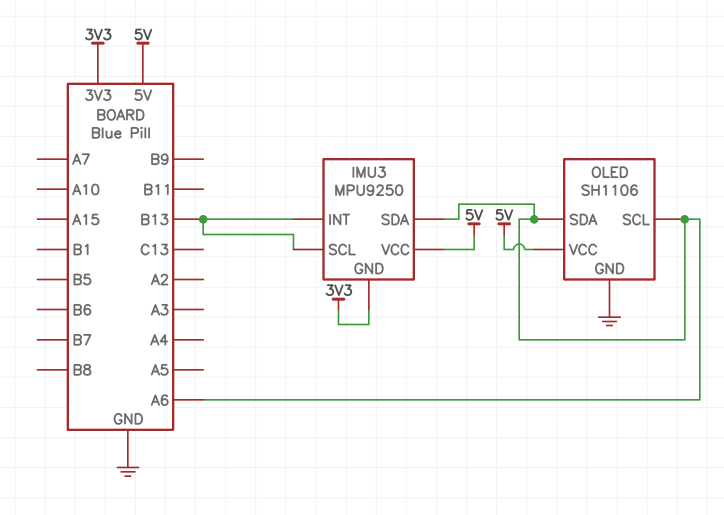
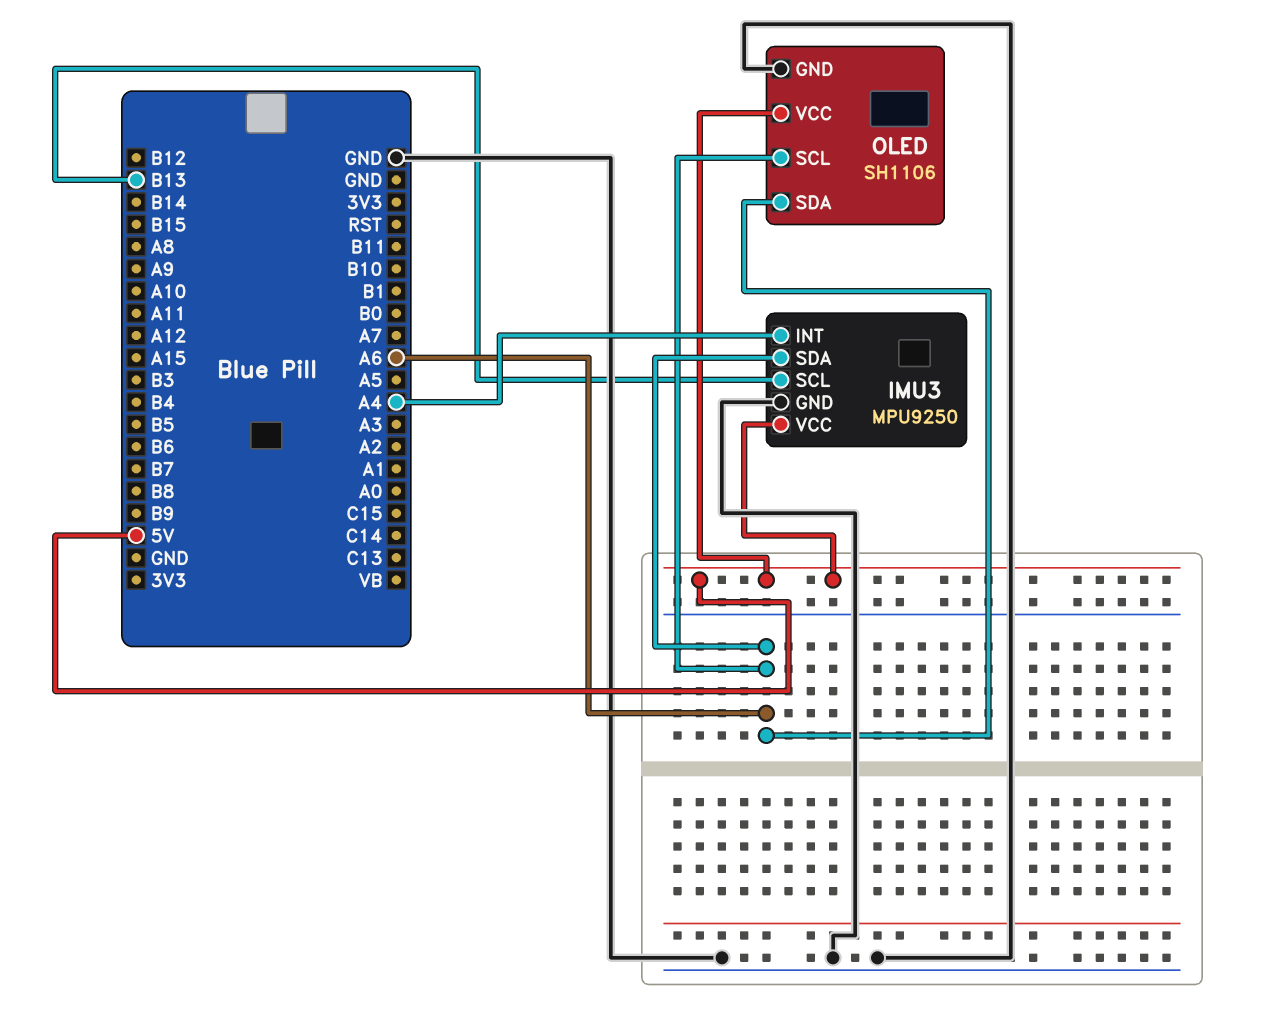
IMU3 pin GND: 3V3 -> GND
IMU3 pin INT: B13 -> A4

